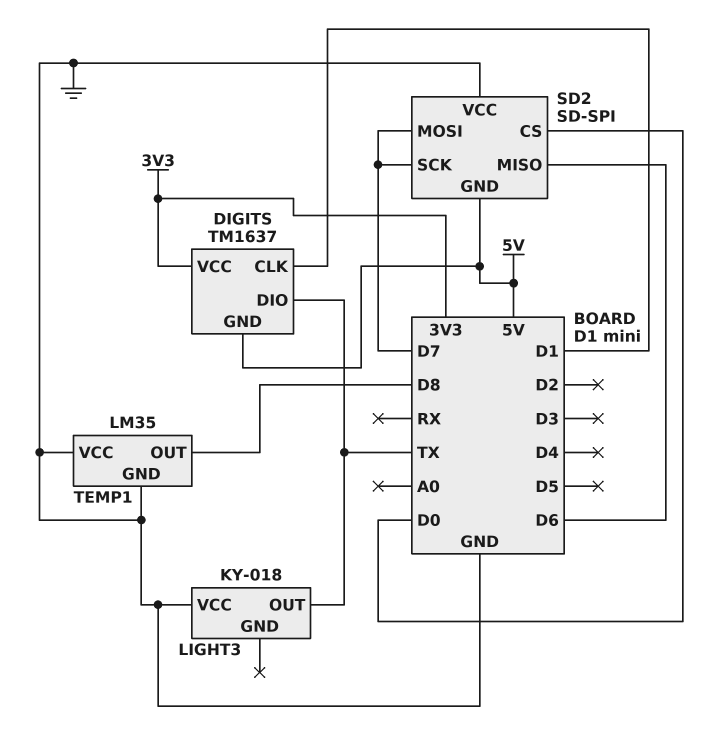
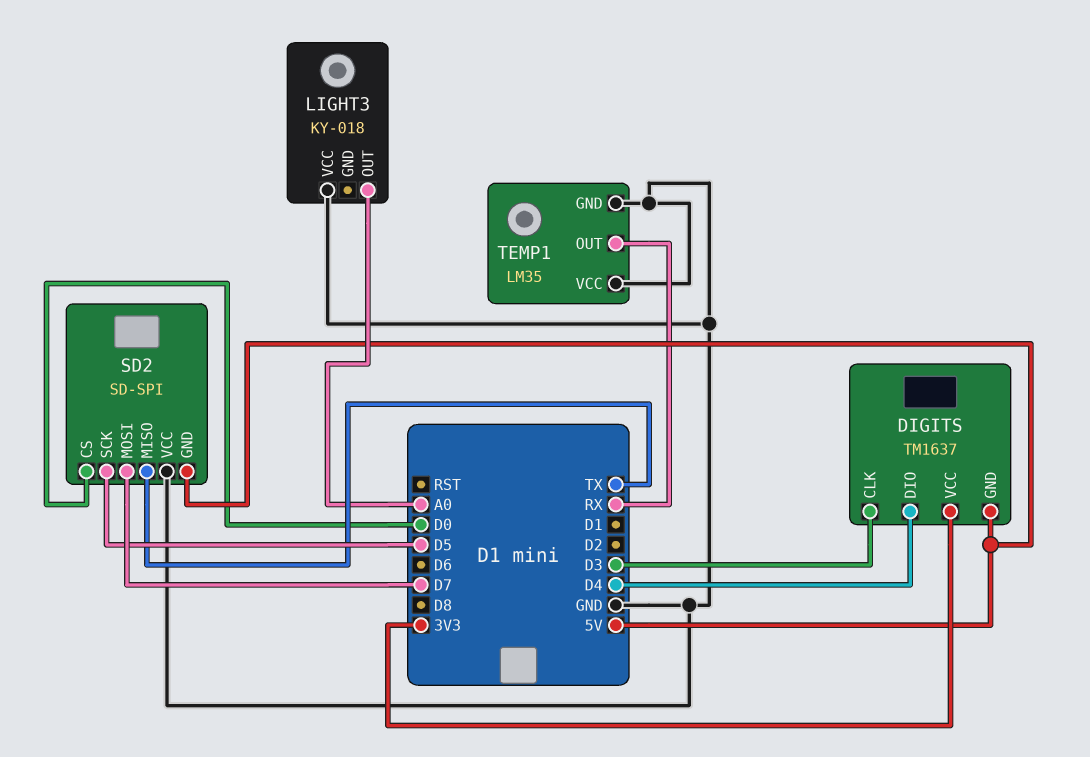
DIGITS pin CLK: D1 -> D3
DIGITS pin DIO: TX -> D4
LIGHT3 pin OUT: TX -> A0
SD2 pin MISO: D6 -> TX
SD2 pin SCK: D7 -> D5
TEMP1 pin OUT: D8 -> RX

